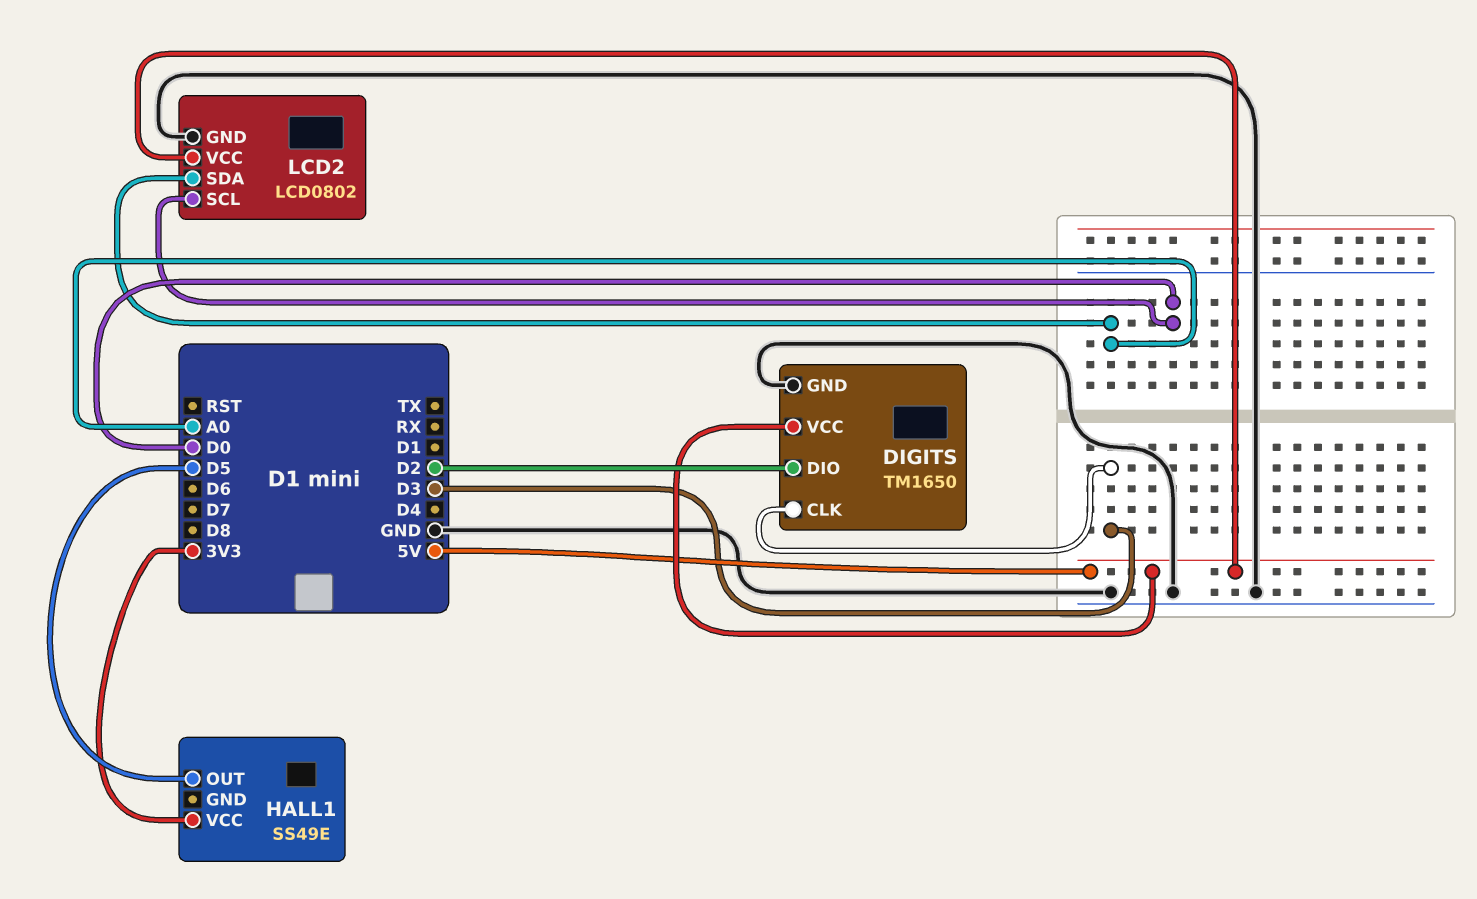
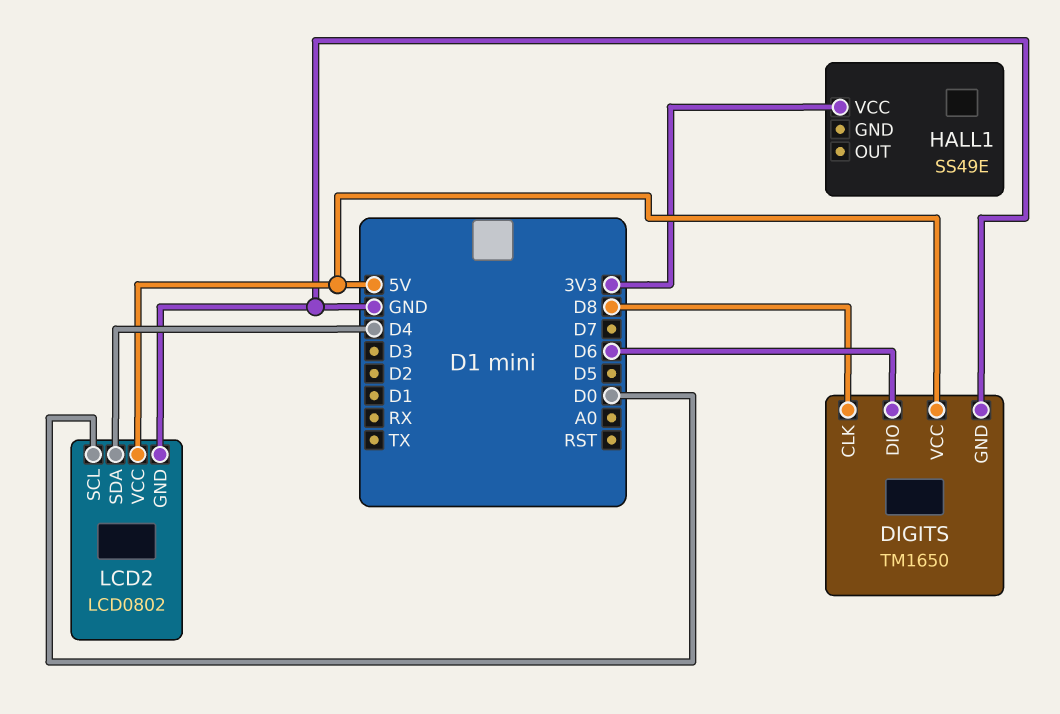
DIGITS pin CLK: D3 -> D8
DIGITS pin DIO: D2 -> D6
HALL1 pin OUT: D5 -> none
LCD2 pin SDA: A0 -> D4

